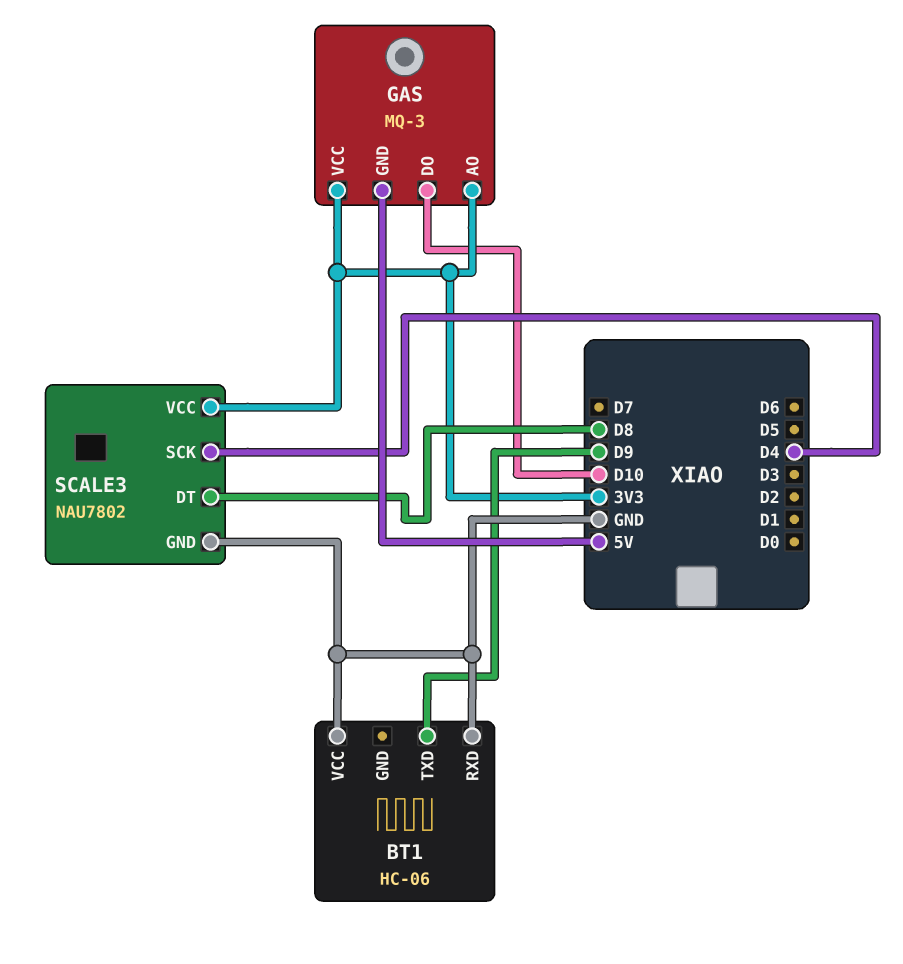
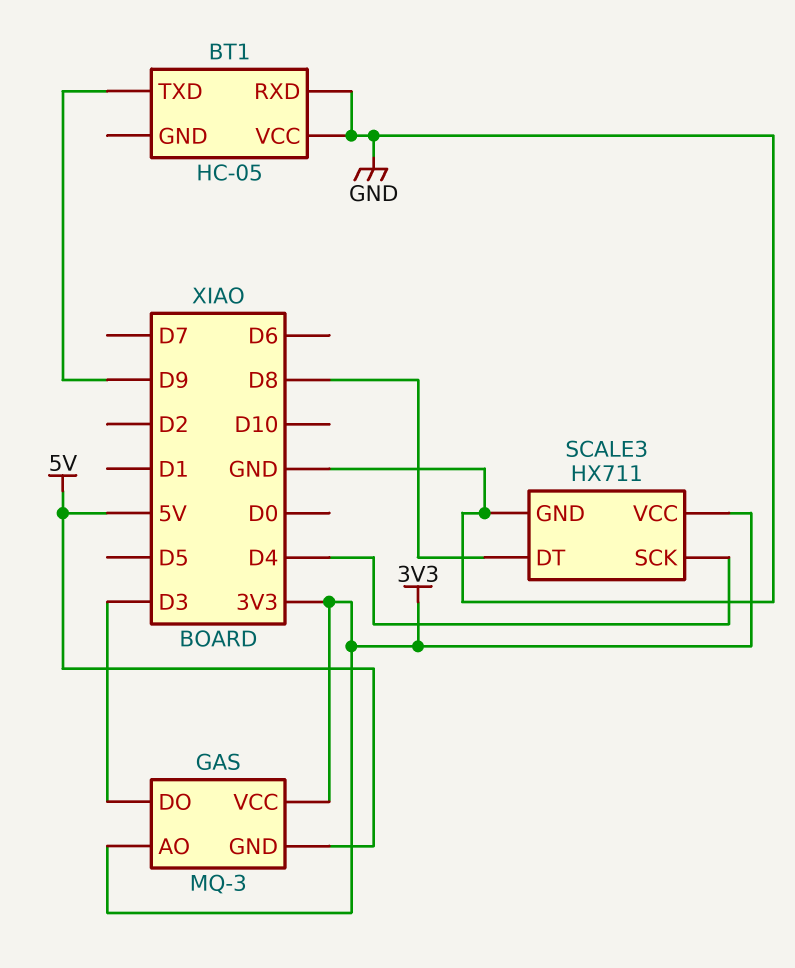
BT1: HC-06 -> HC-05
GAS pin DO: D10 -> D3
SCALE3: NAU7802 -> HX711

